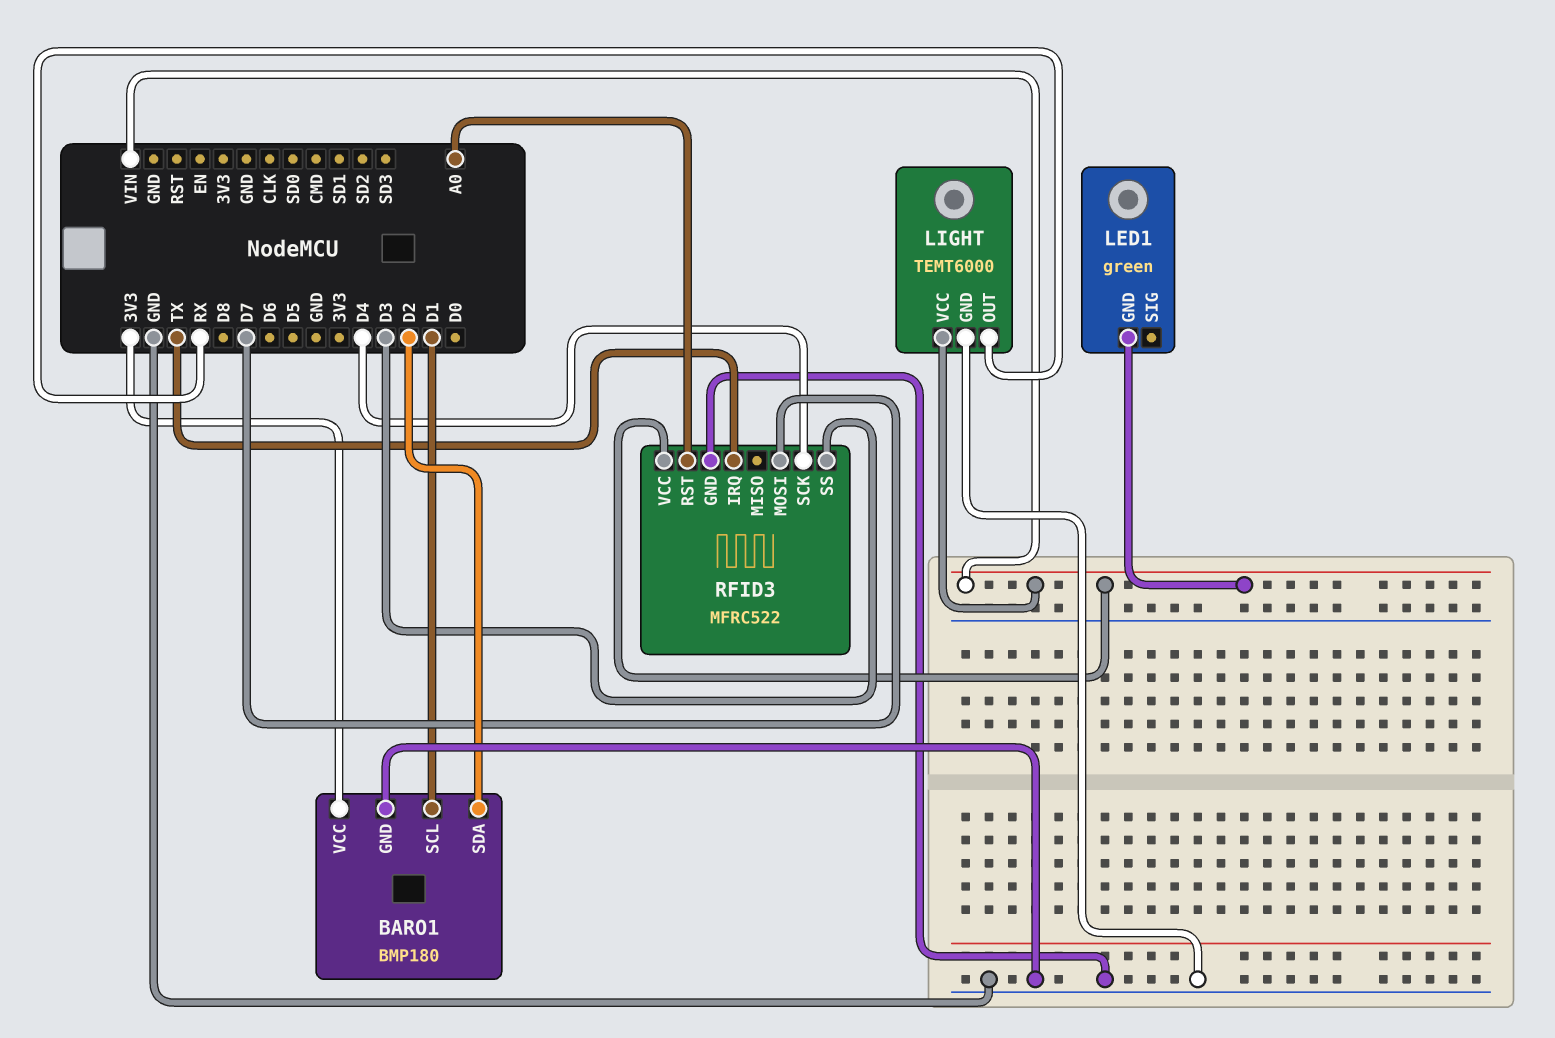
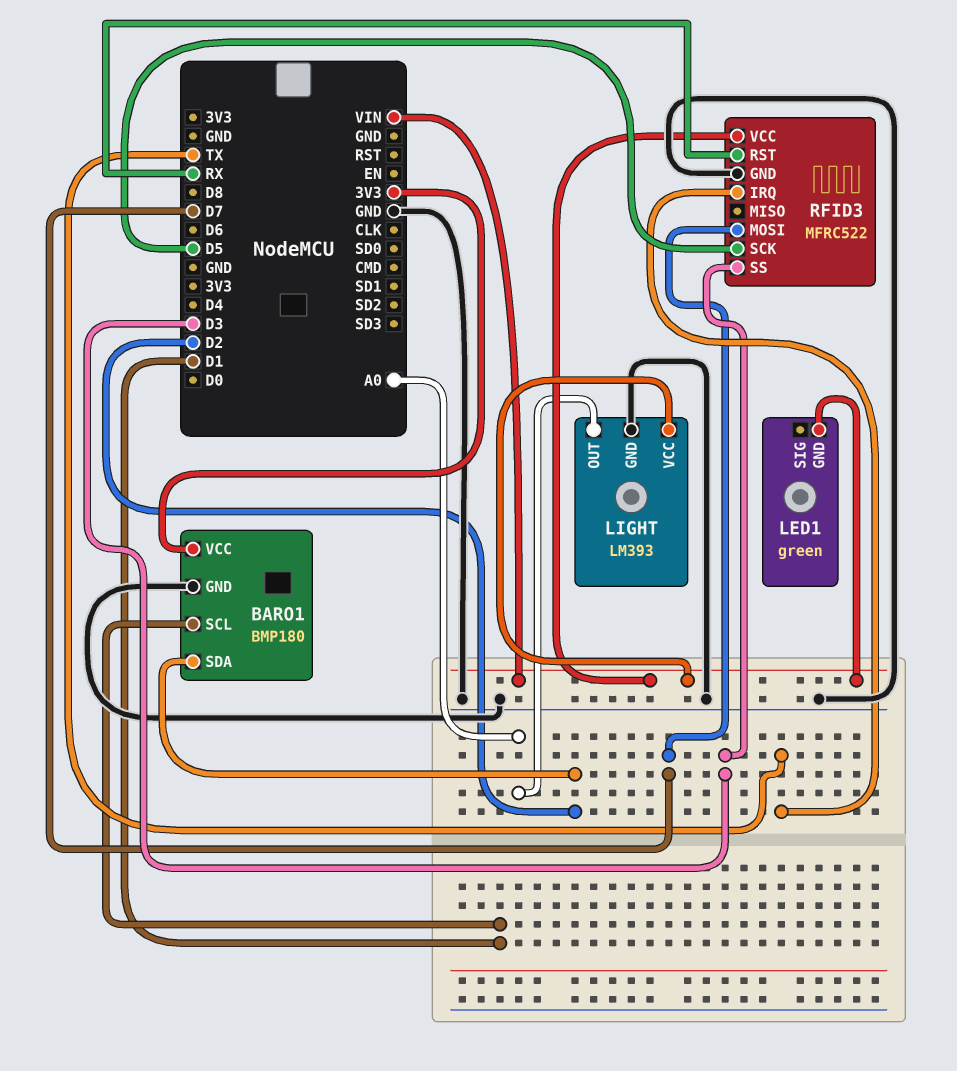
LIGHT: TEMT6000 -> LM393
LIGHT pin OUT: RX -> A0
RFID3 pin RST: A0 -> RX
RFID3 pin SCK: D4 -> D5

